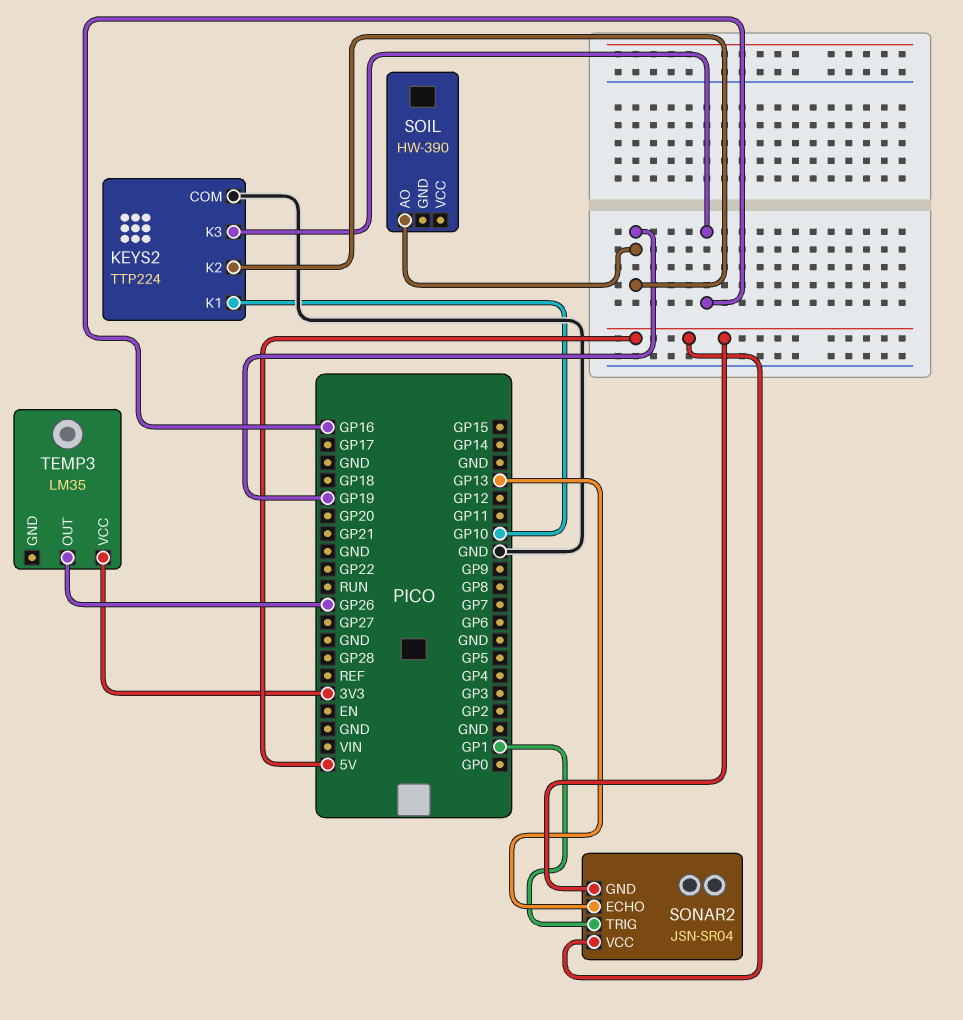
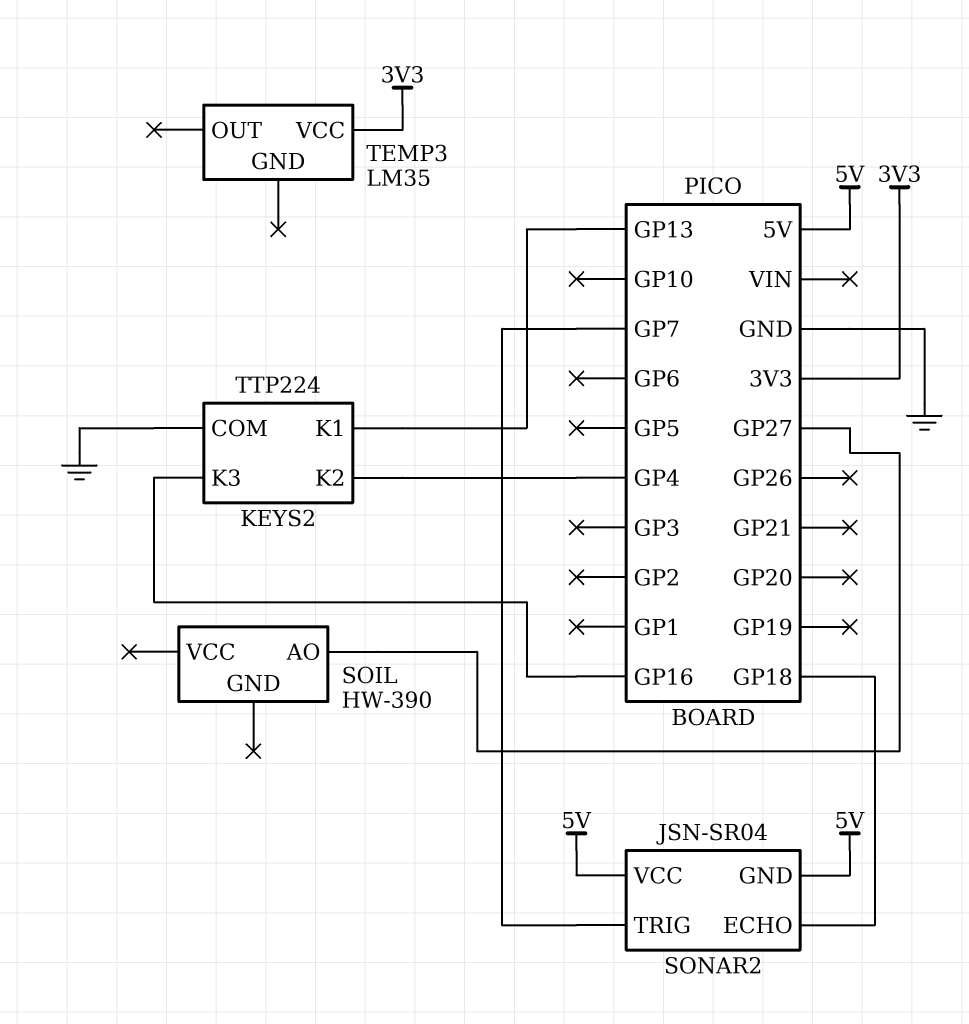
KEYS2 pin K1: GP10 -> GP13
KEYS2 pin K2: GP19 -> GP4
SOIL pin AO: GP19 -> GP27
SONAR2 pin ECHO: GP13 -> GP18
SONAR2 pin TRIG: GP1 -> GP7
TEMP3 pin OUT: GP26 -> none

